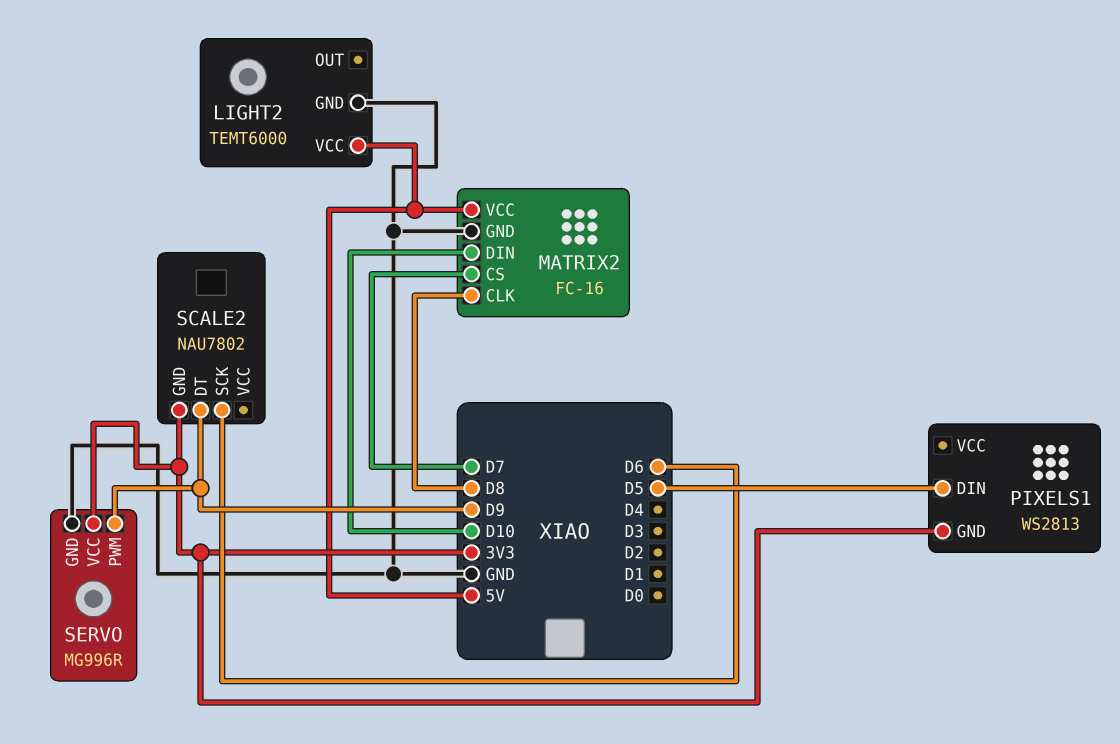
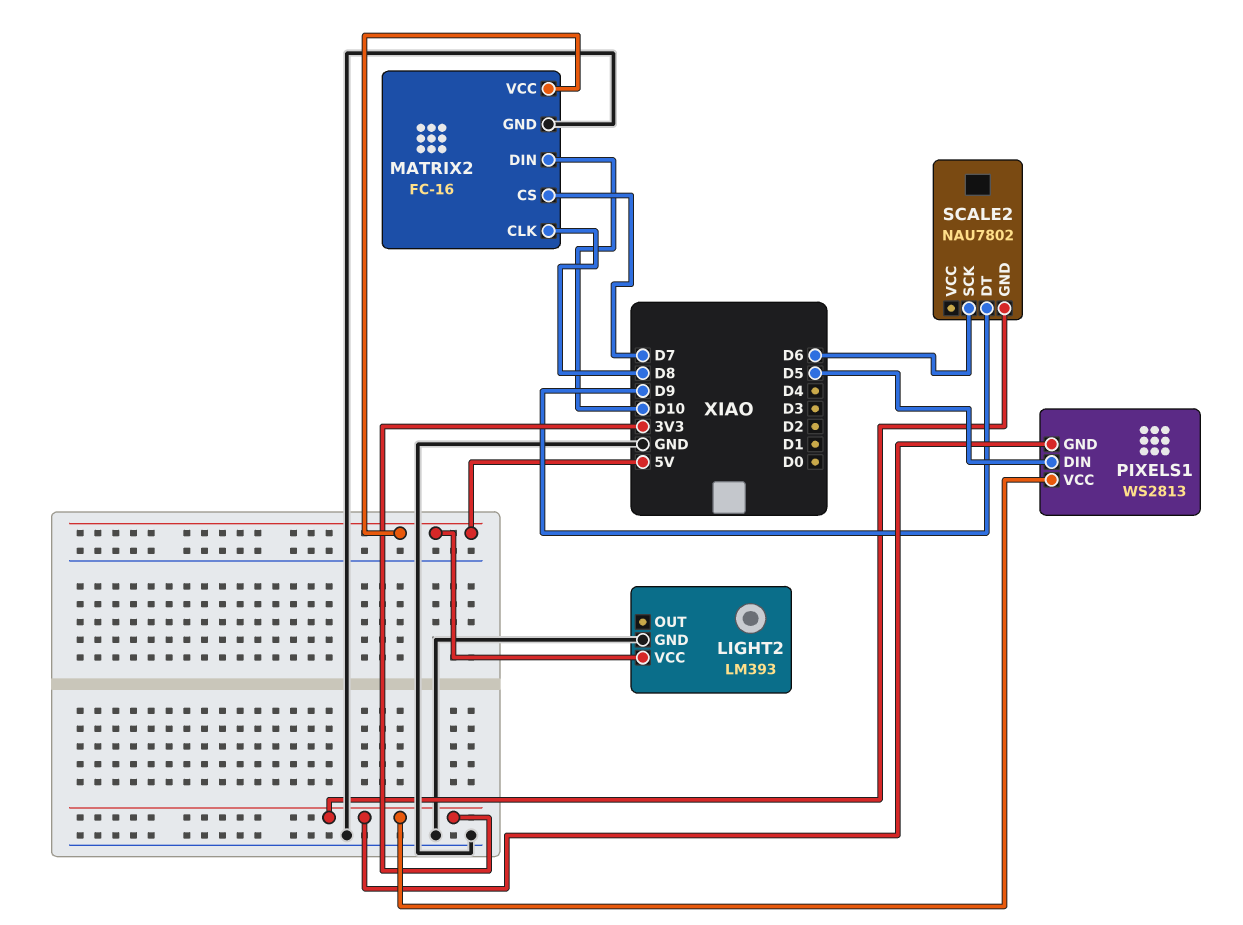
LIGHT2: TEMT6000 -> LM393
PIXELS1 pin VCC: none -> 3V3
SERVO: MG996R -> none
SERVO pin GND: GND -> none
SERVO pin PWM: D9 -> none
SERVO pin VCC: 3V3 -> none

